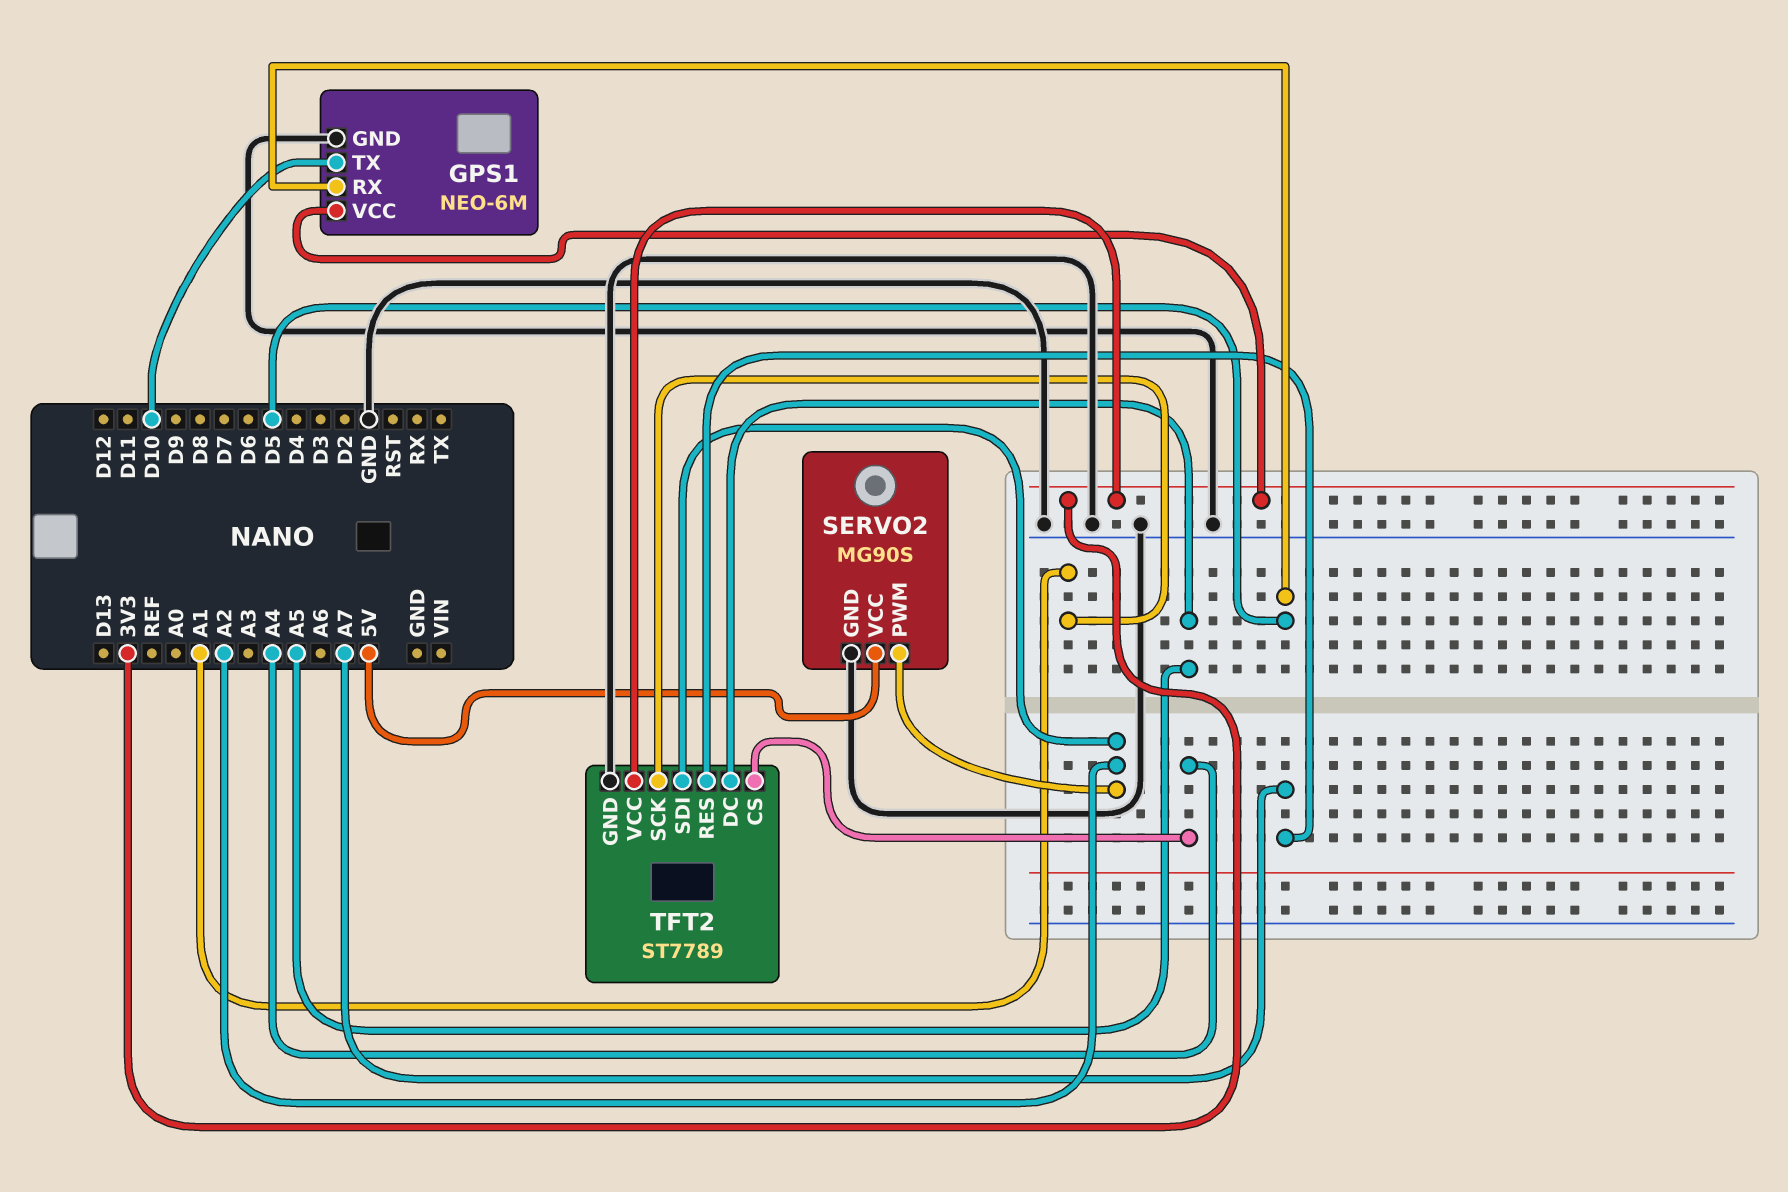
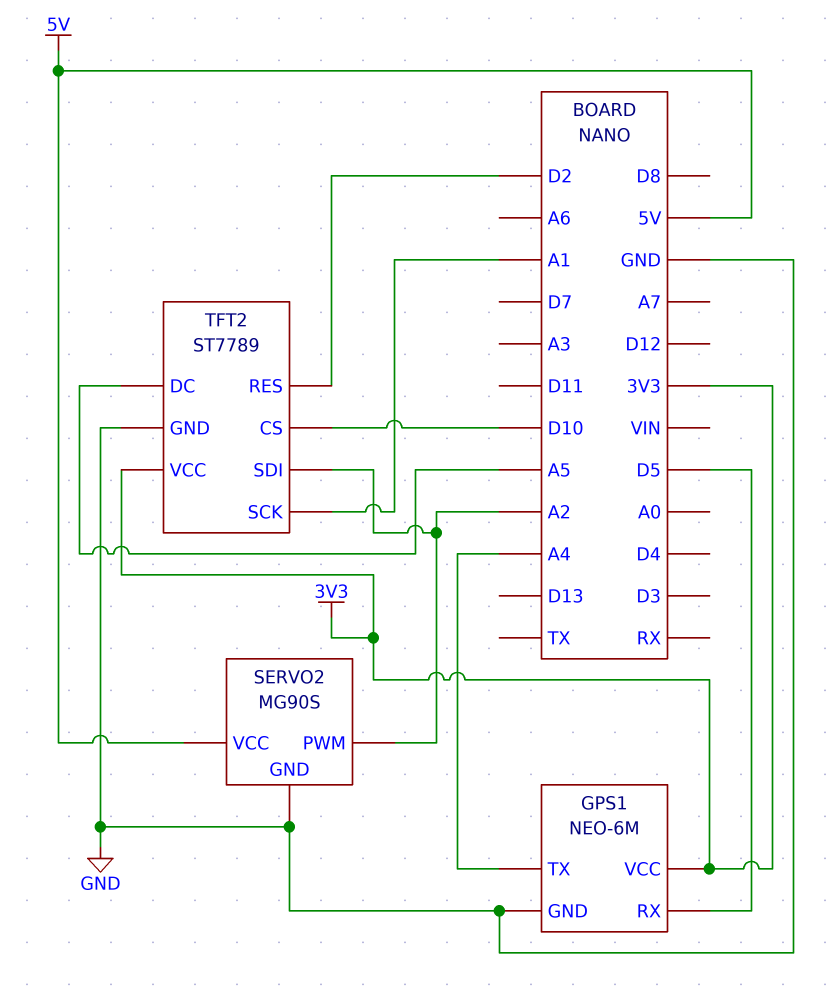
GPS1 pin TX: D10 -> A4
TFT2 pin CS: A4 -> D10
TFT2 pin RES: A7 -> D2

